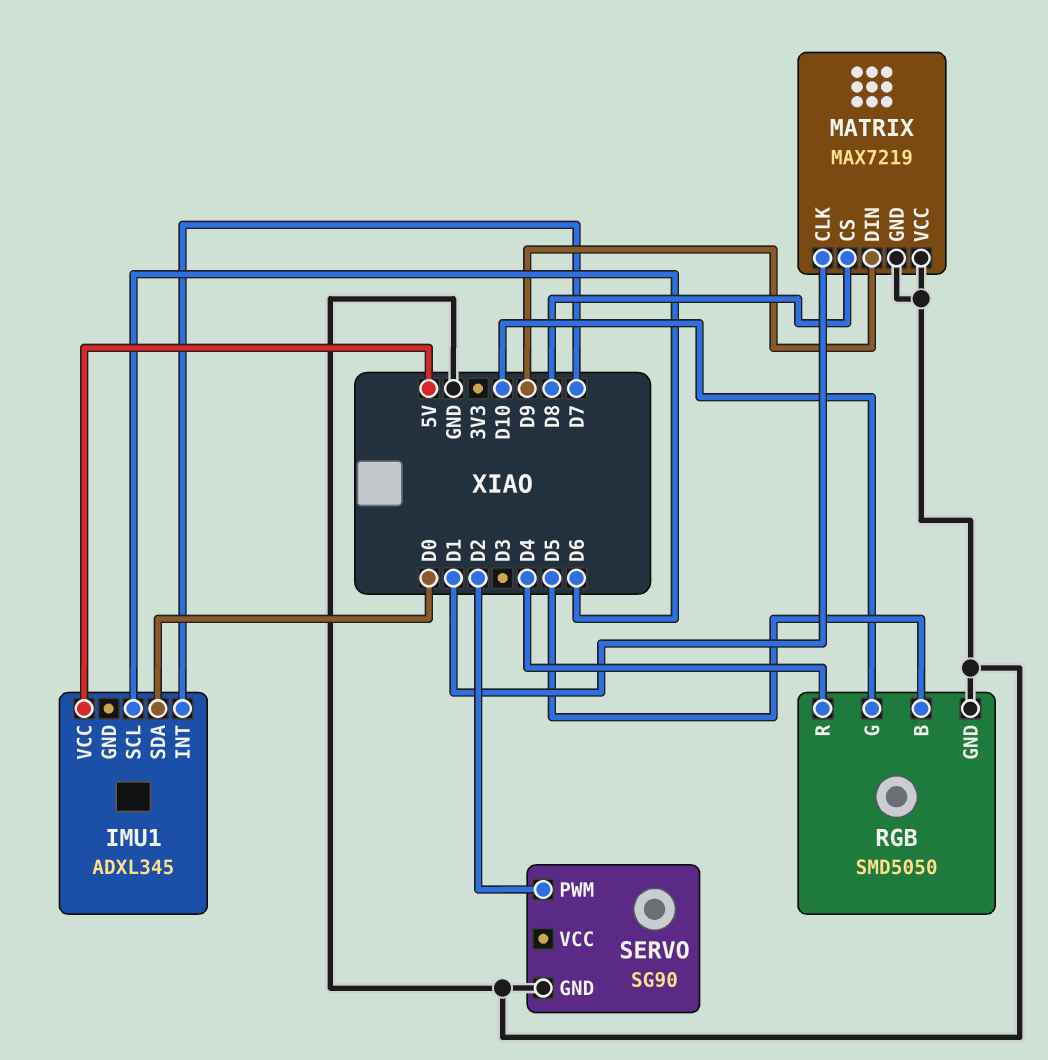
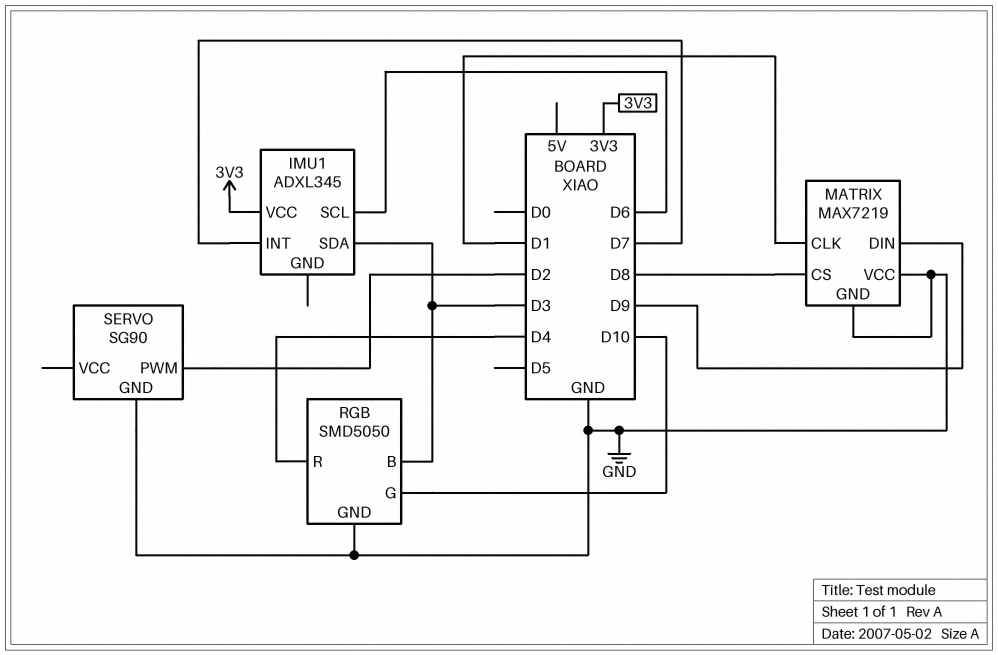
IMU1 pin SDA: D0 -> D3
IMU1 pin VCC: 5V -> 3V3
RGB pin B: D5 -> D3

